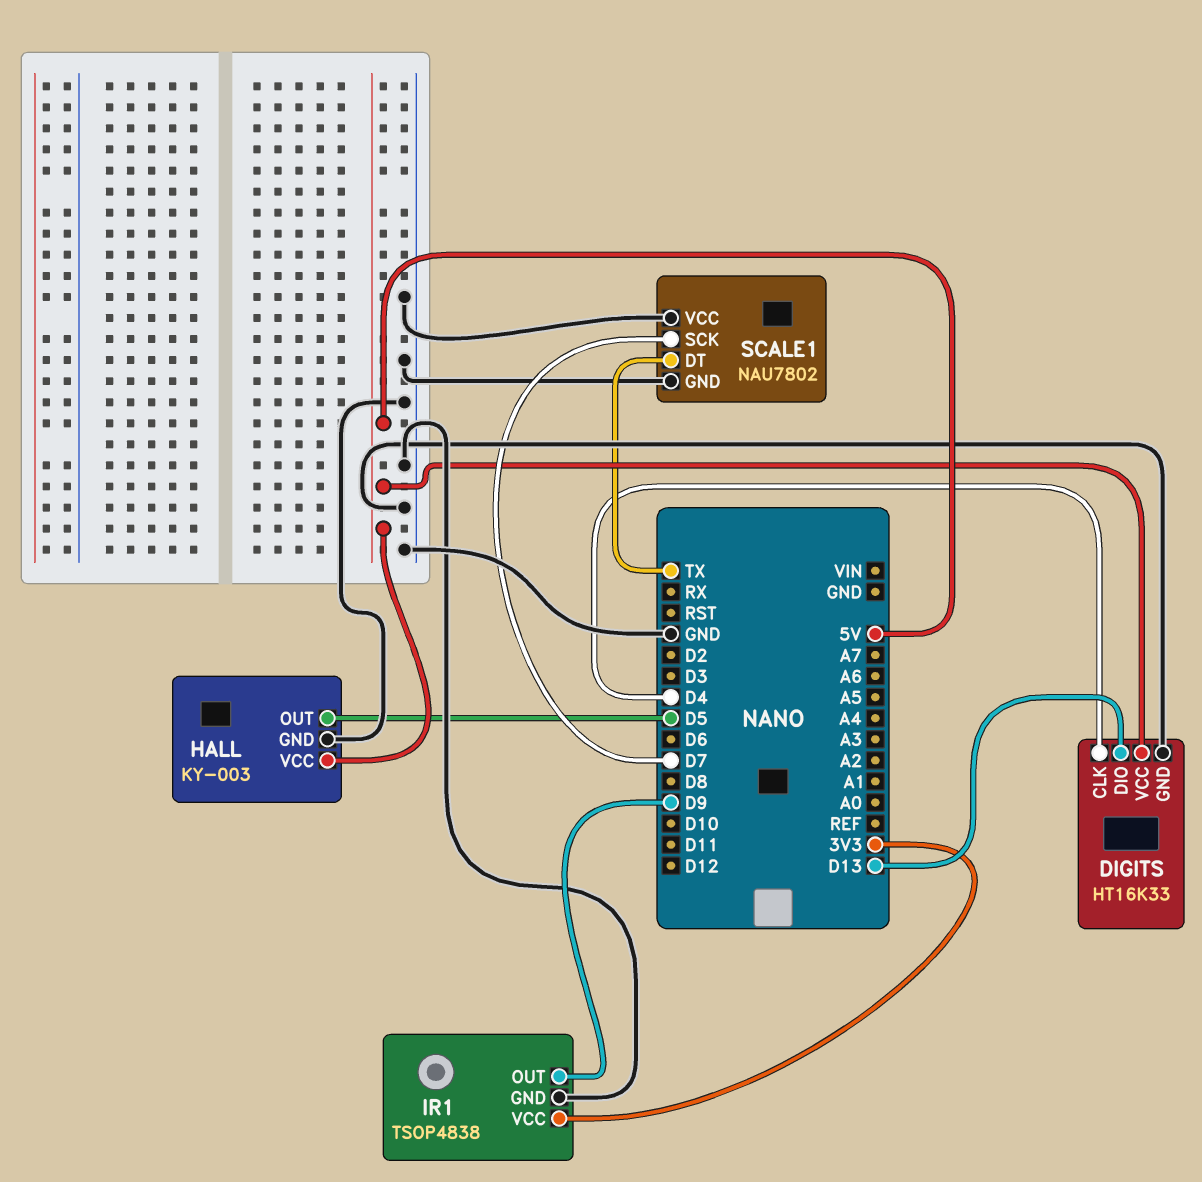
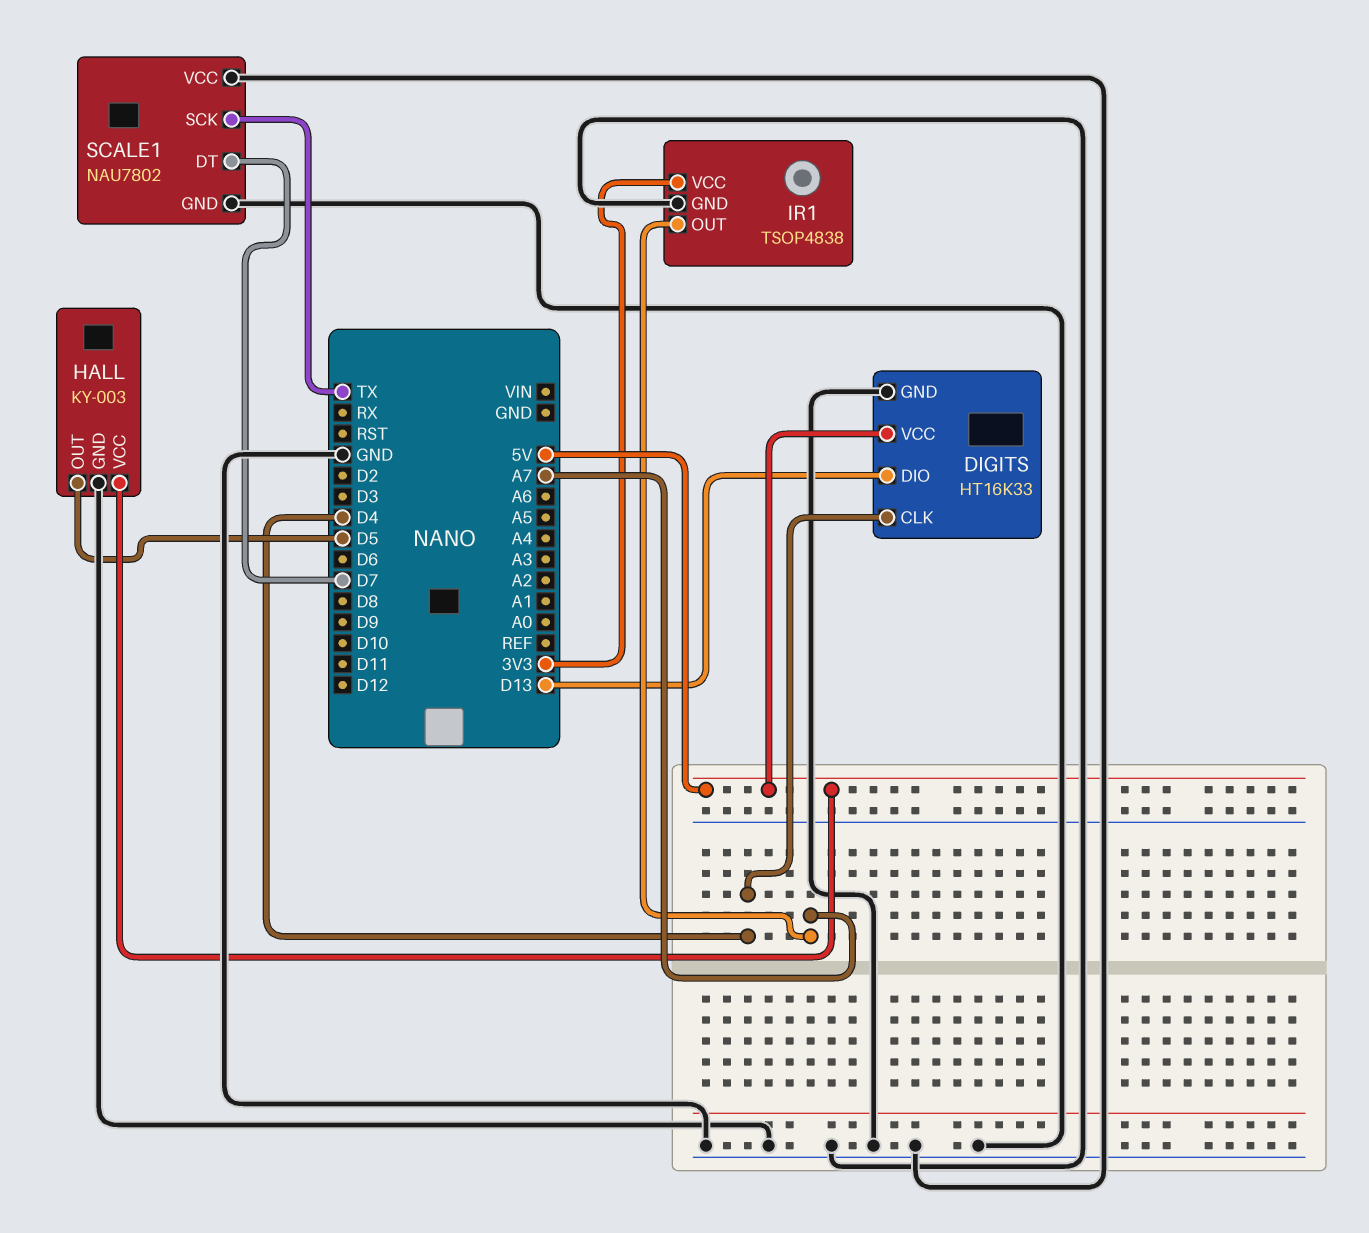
IR1 pin OUT: D9 -> A7
SCALE1 pin DT: TX -> D7
SCALE1 pin SCK: D7 -> TX

